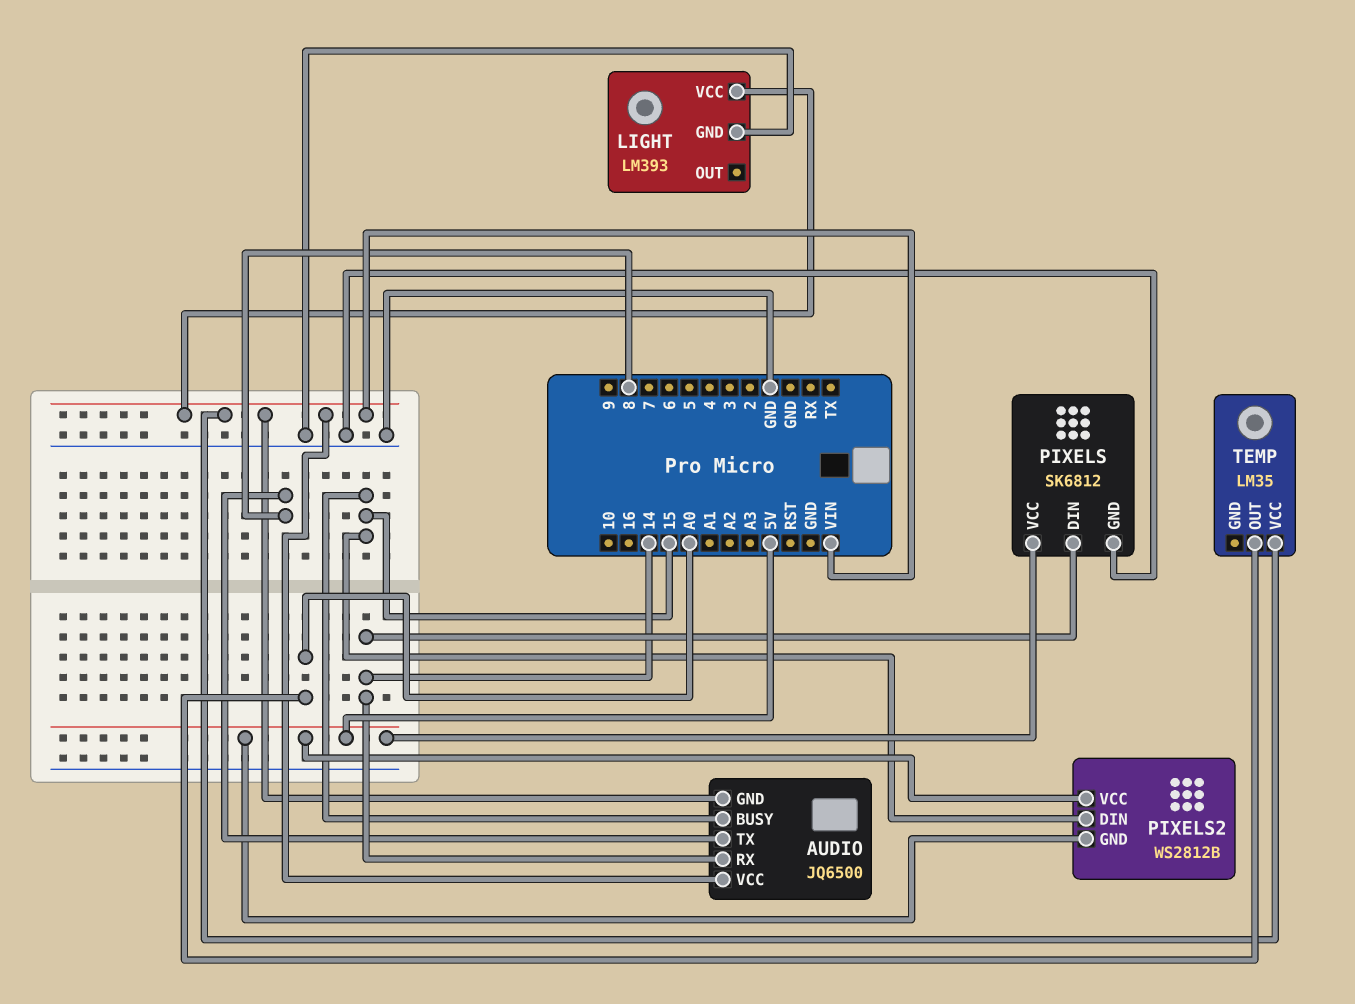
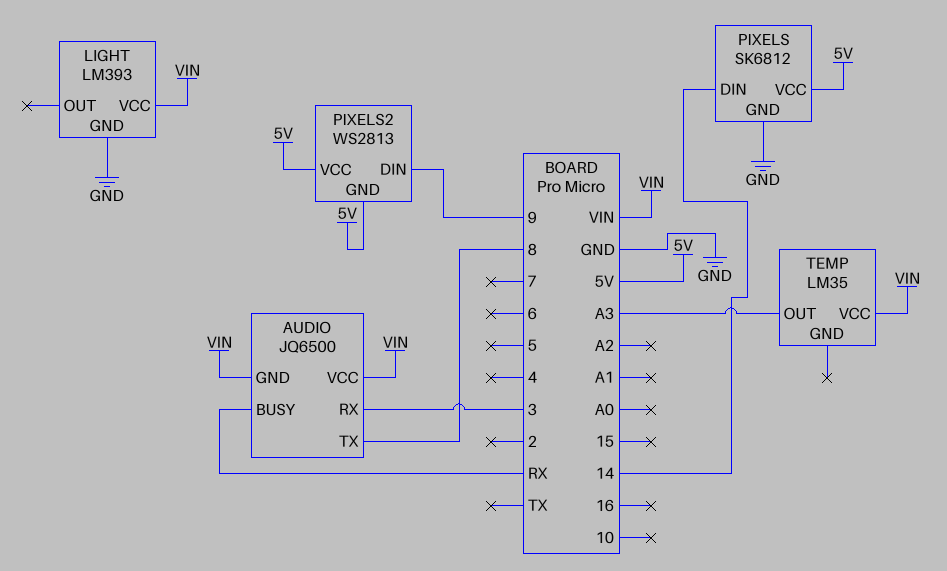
AUDIO pin BUSY: 15 -> RX
AUDIO pin RX: 14 -> 3
PIXELS2: WS2812B -> WS2813
PIXELS2 pin DIN: 15 -> 9
TEMP pin OUT: A0 -> A3

